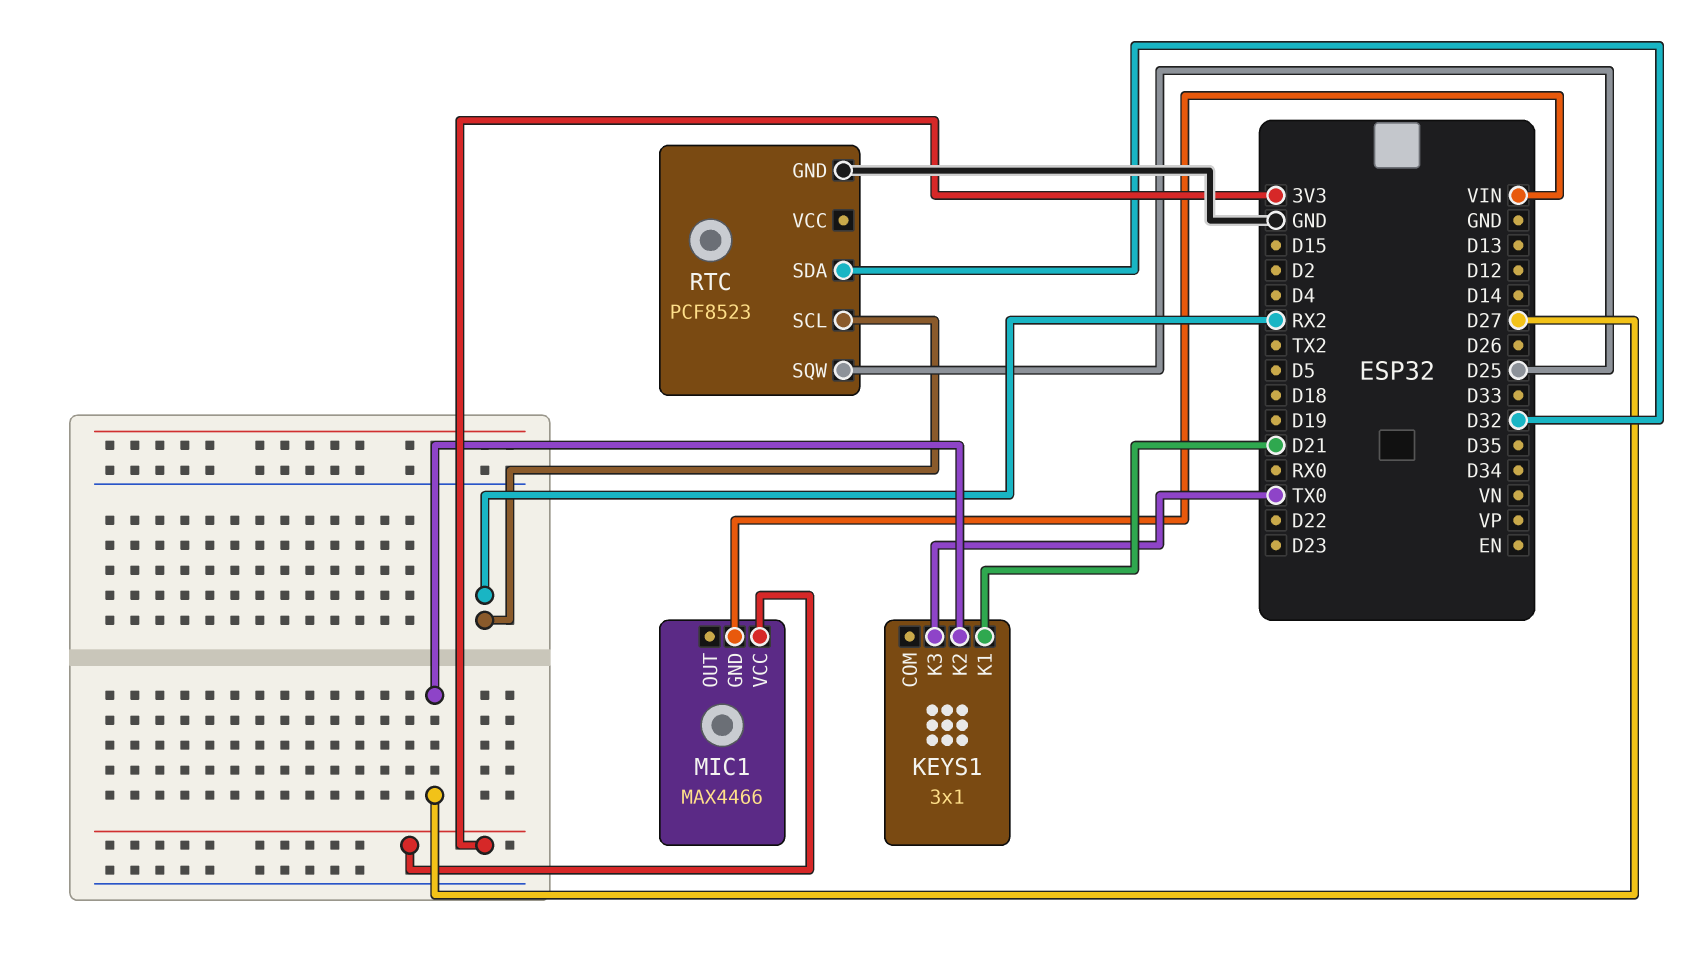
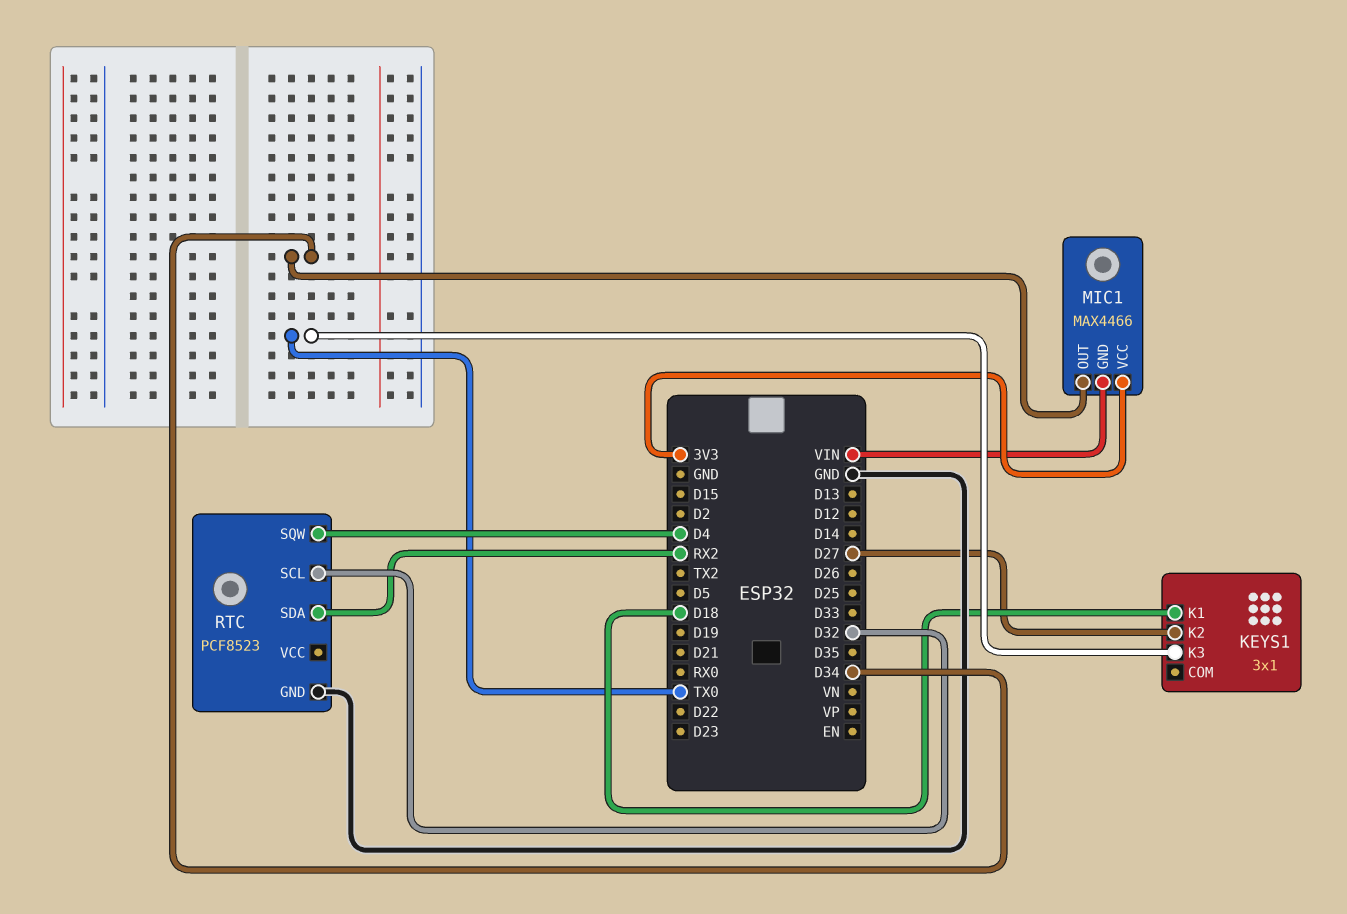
KEYS1 pin K1: D21 -> D18
MIC1 pin OUT: none -> D34
RTC pin SCL: RX2 -> D32
RTC pin SDA: D32 -> RX2
RTC pin SQW: D25 -> D4

